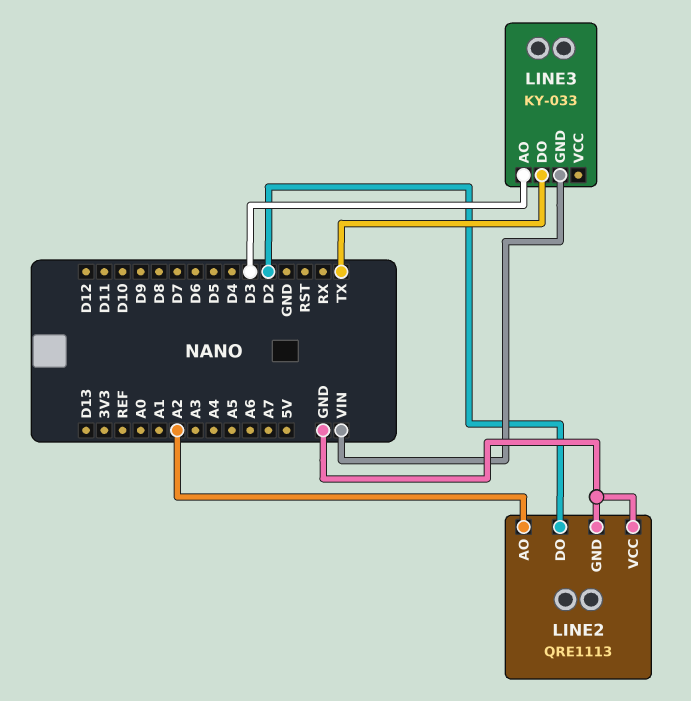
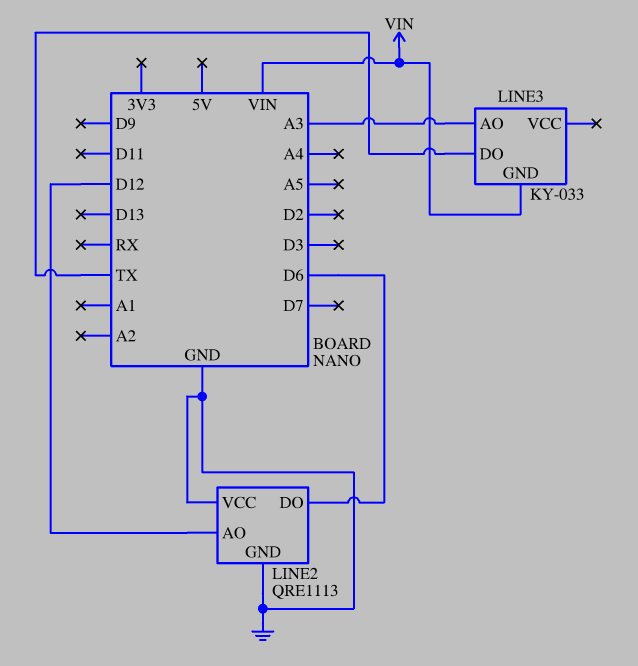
LINE2 pin AO: A2 -> D12
LINE2 pin DO: D2 -> D6
LINE3 pin AO: D3 -> A3

